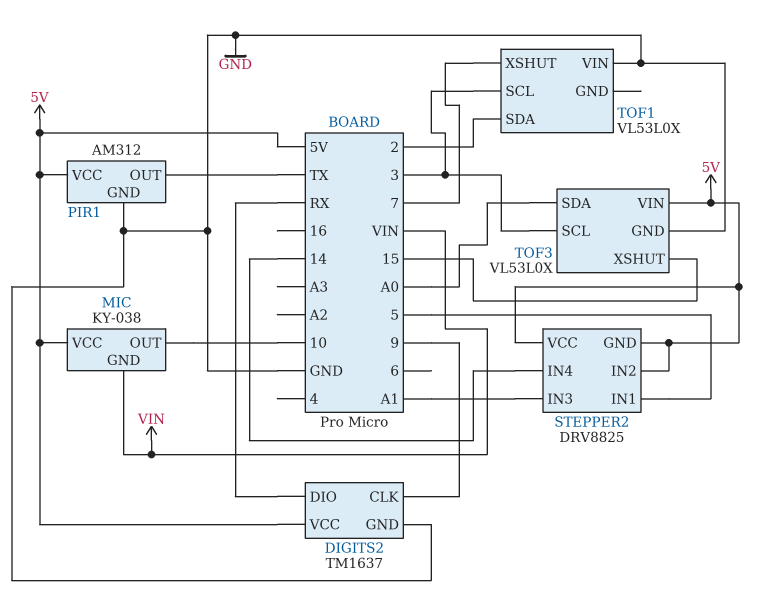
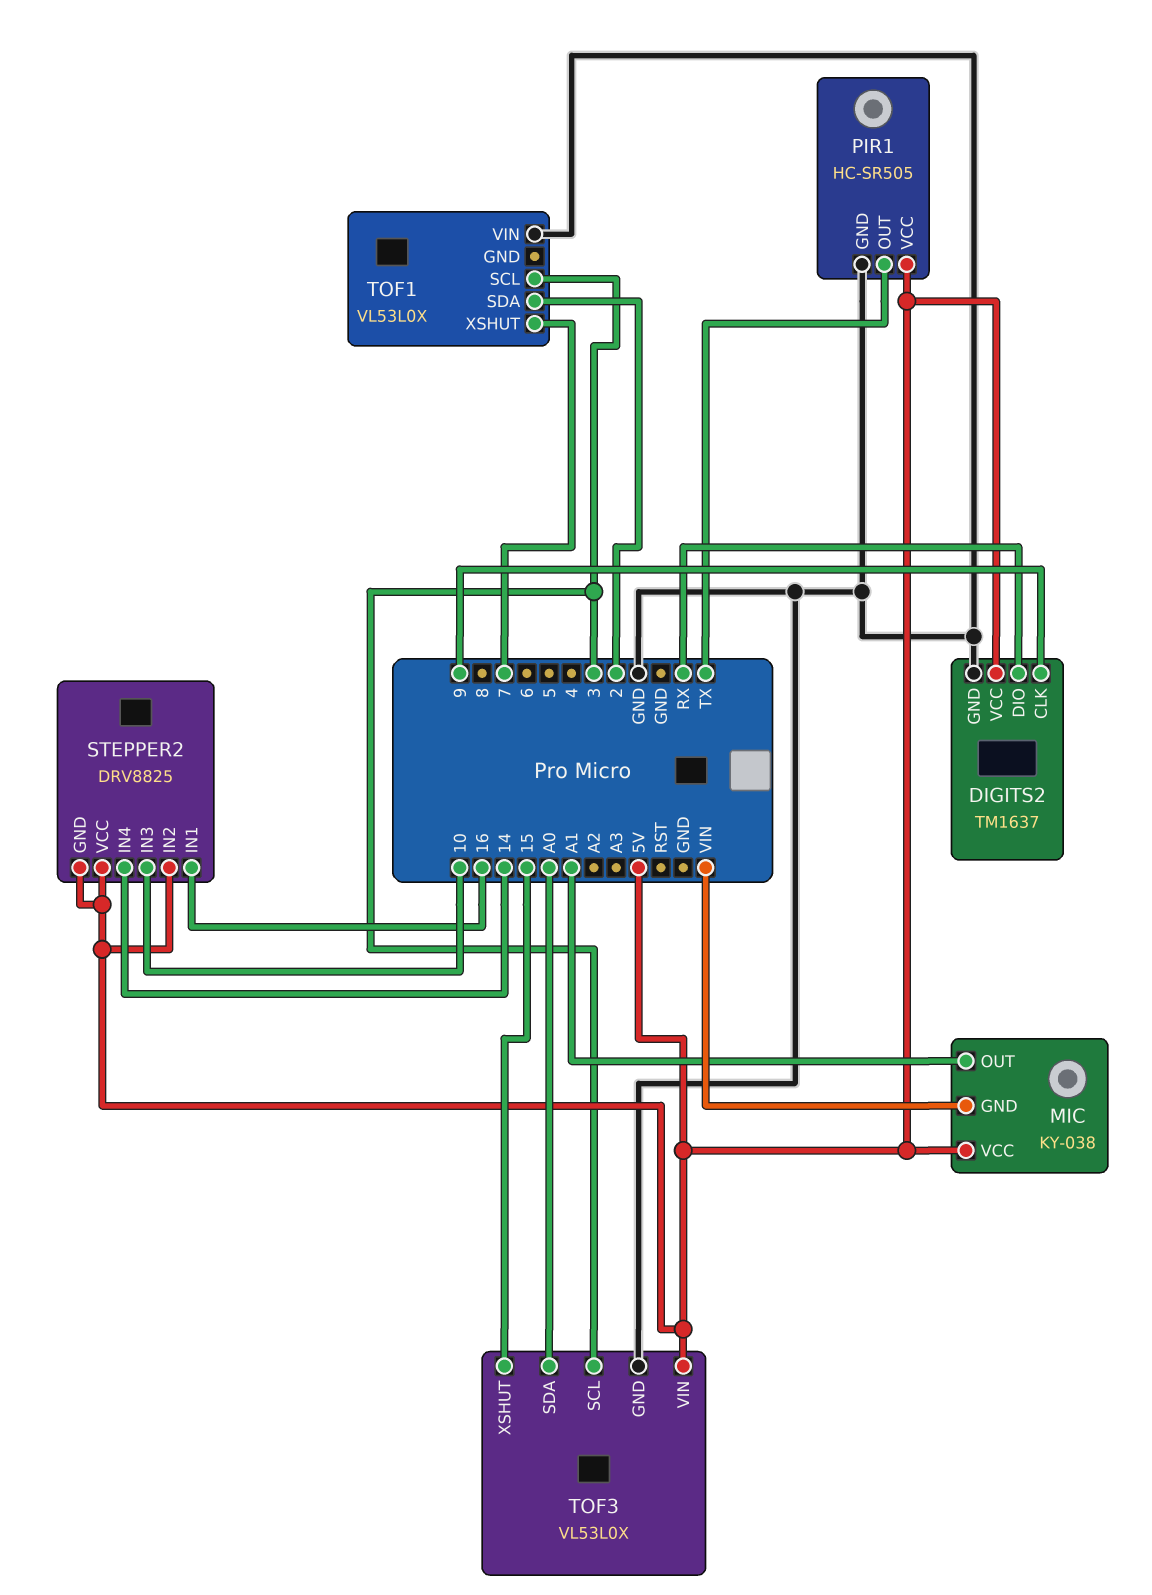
MIC pin OUT: 10 -> A1
PIR1: AM312 -> HC-SR505
STEPPER2 pin IN1: 5 -> 16
STEPPER2 pin IN3: A1 -> 10

